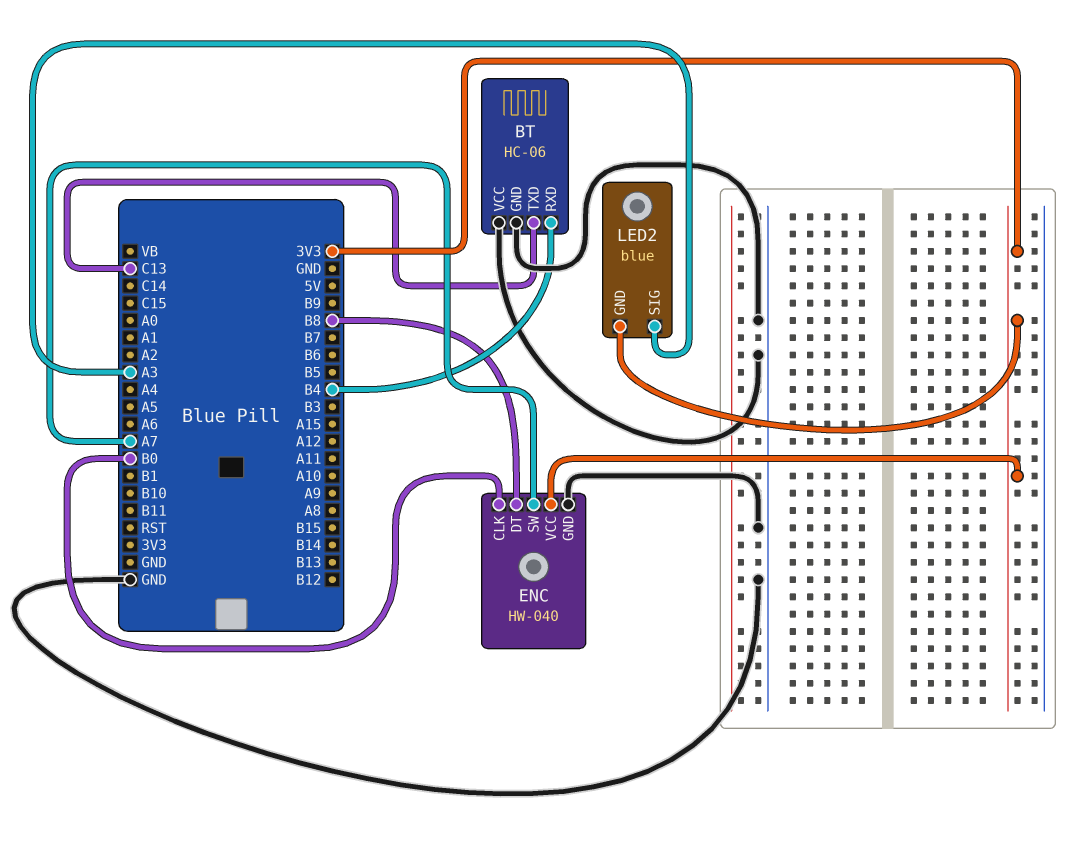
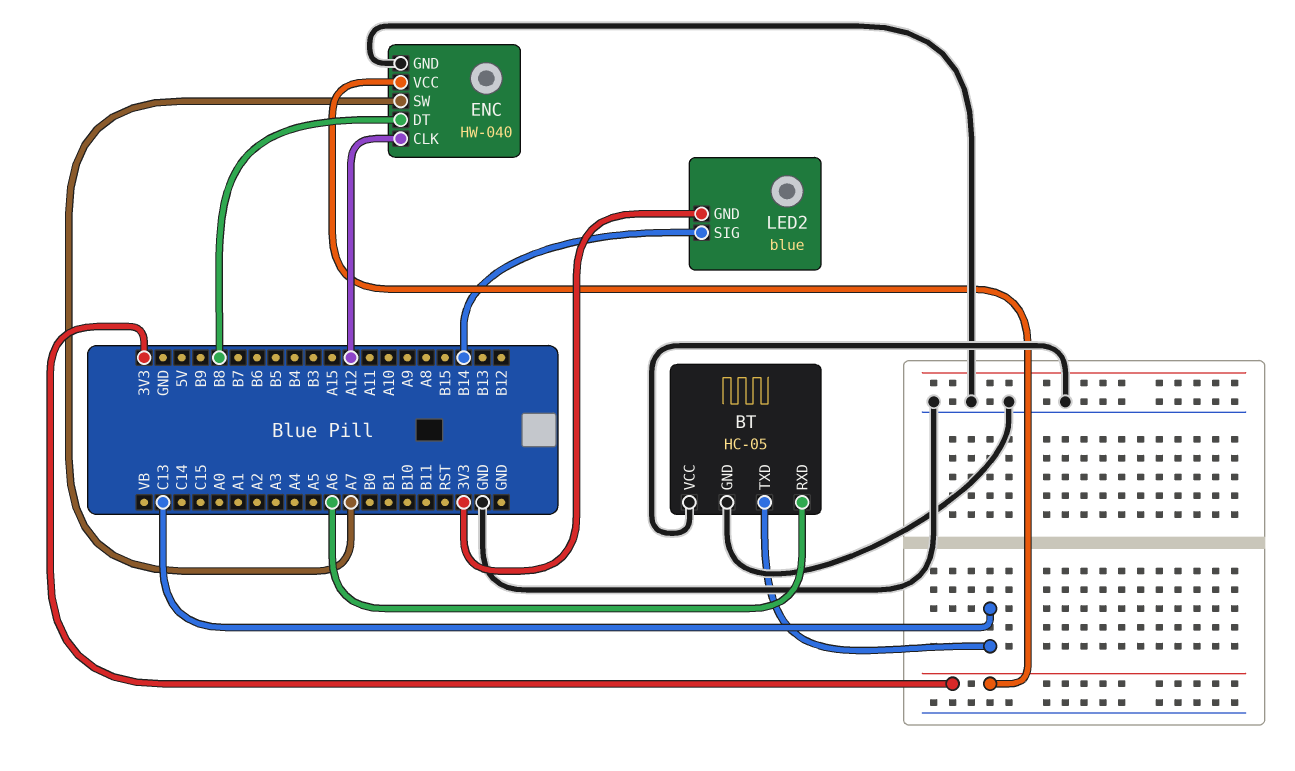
BT: HC-06 -> HC-05
BT pin RXD: B4 -> A6
ENC pin CLK: B0 -> A12
LED2 pin SIG: A3 -> B14

